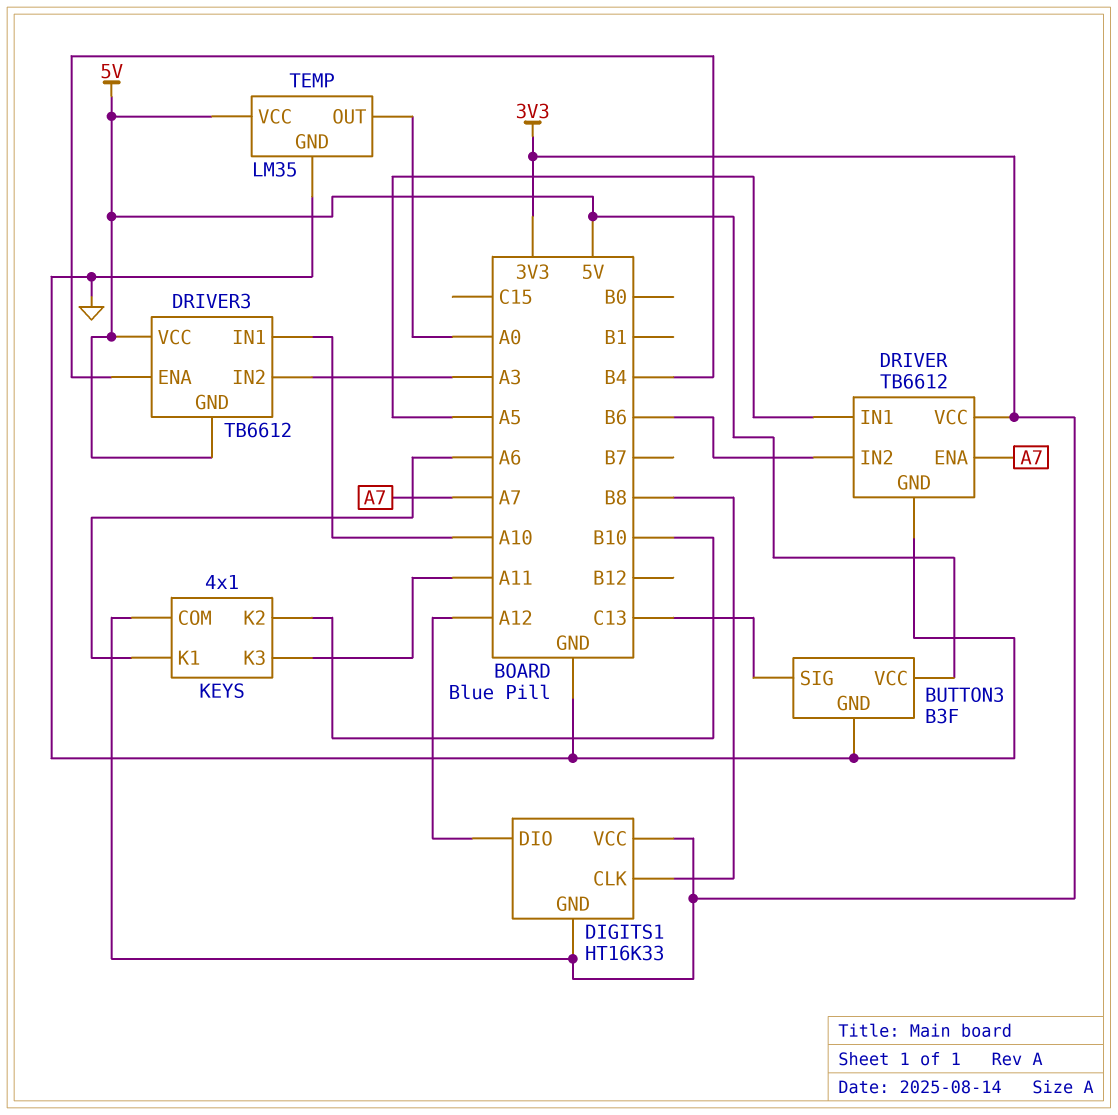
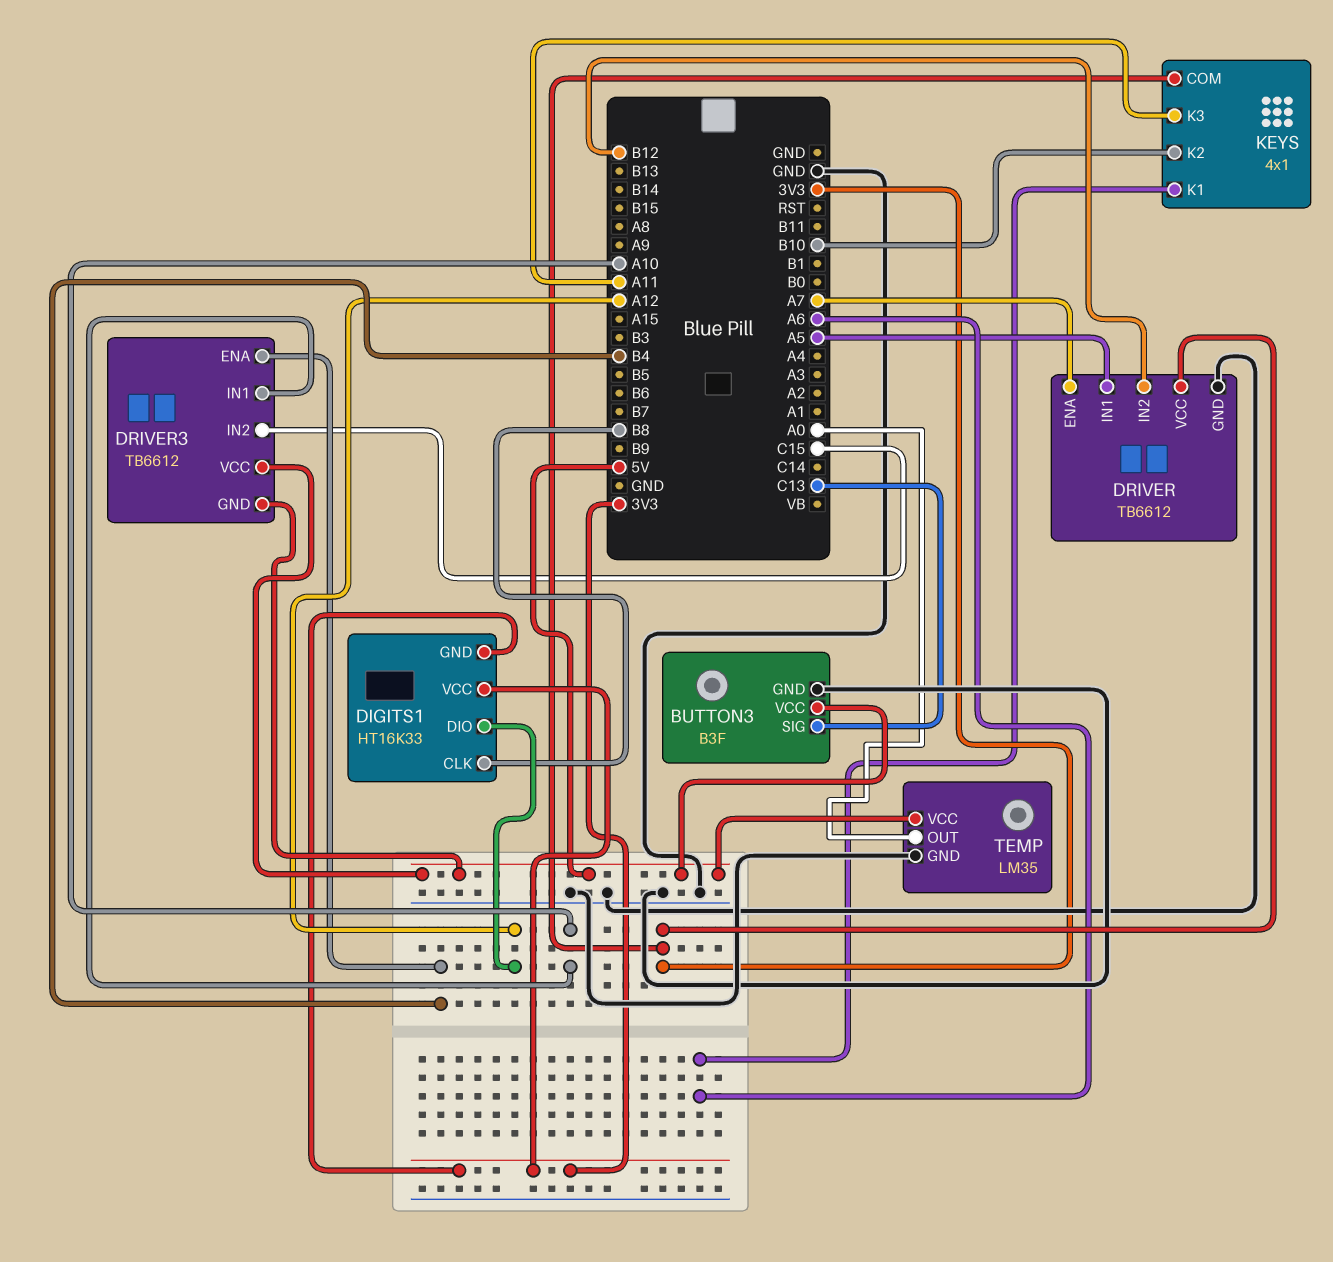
DRIVER pin IN2: B6 -> B12
DRIVER3 pin IN2: A3 -> C15

